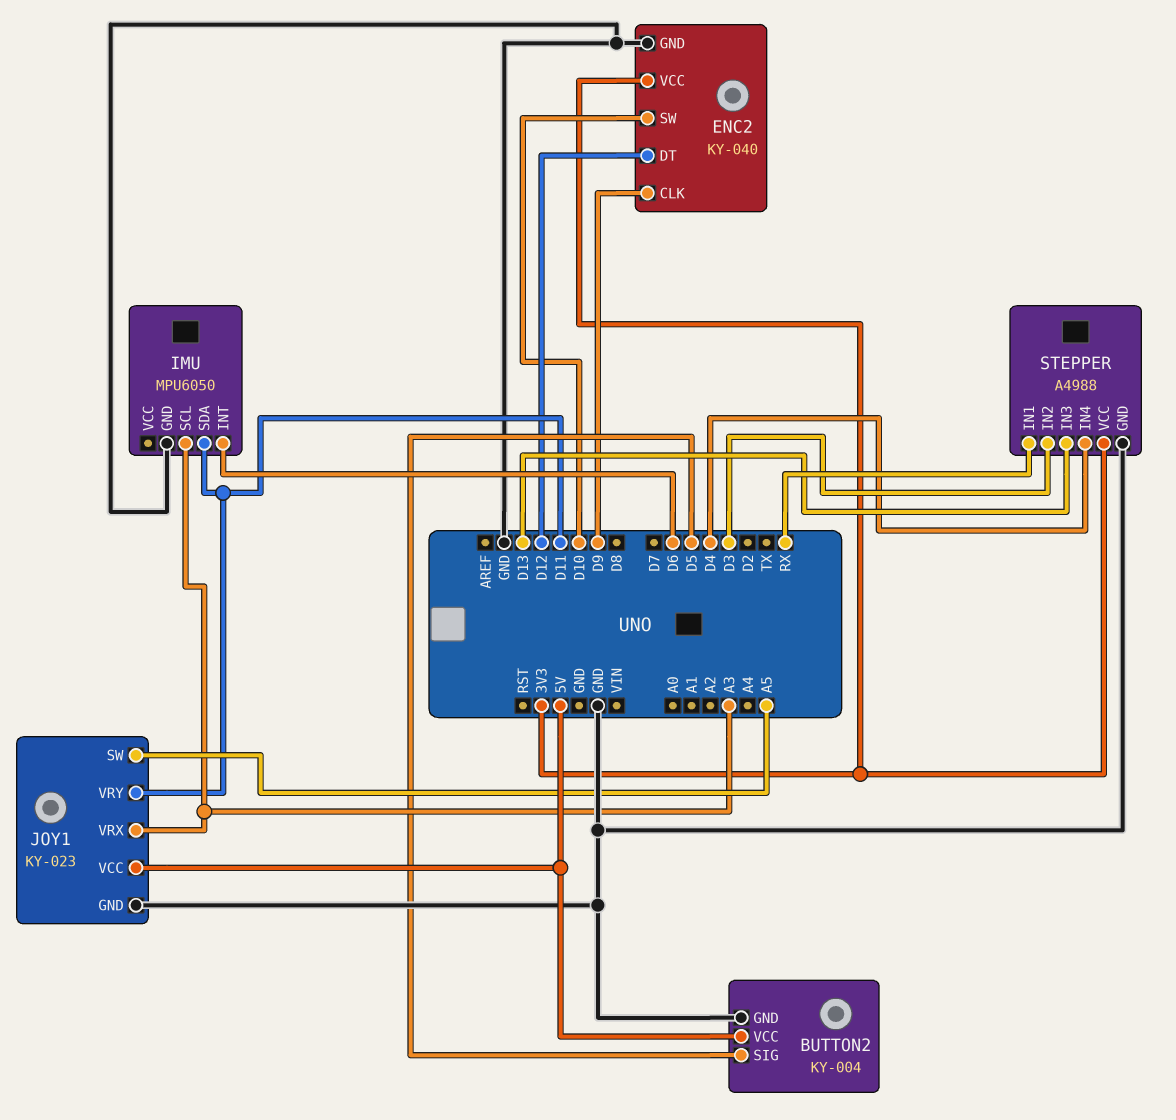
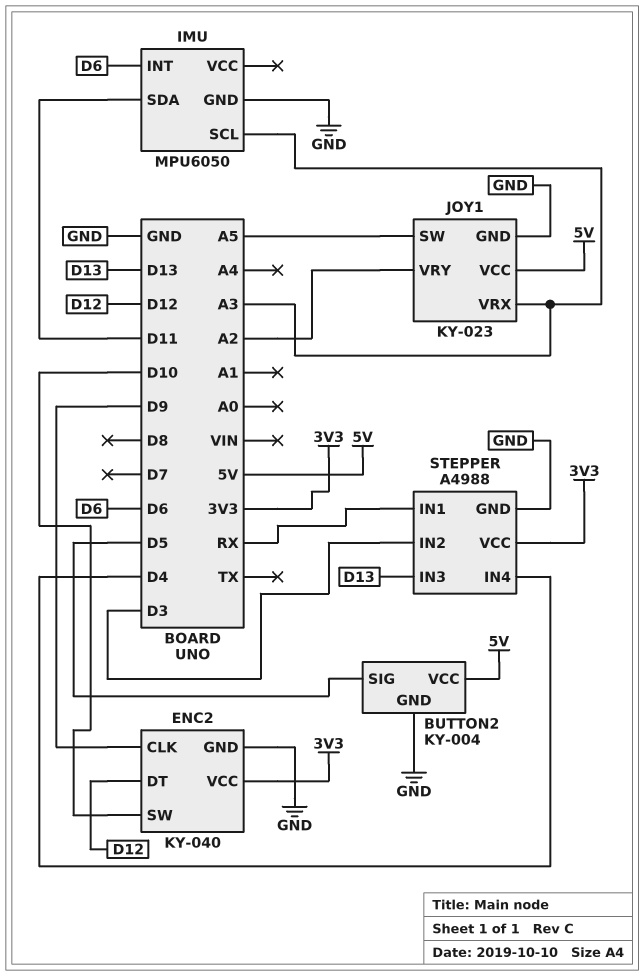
JOY1 pin VRY: D11 -> A2

